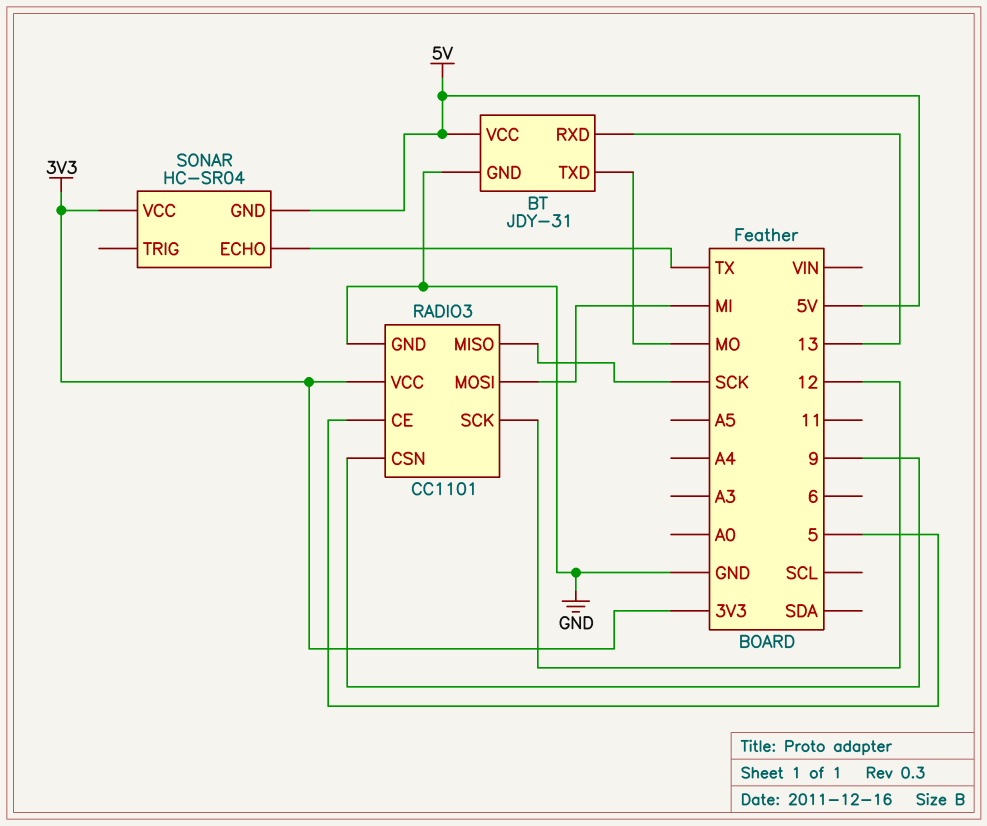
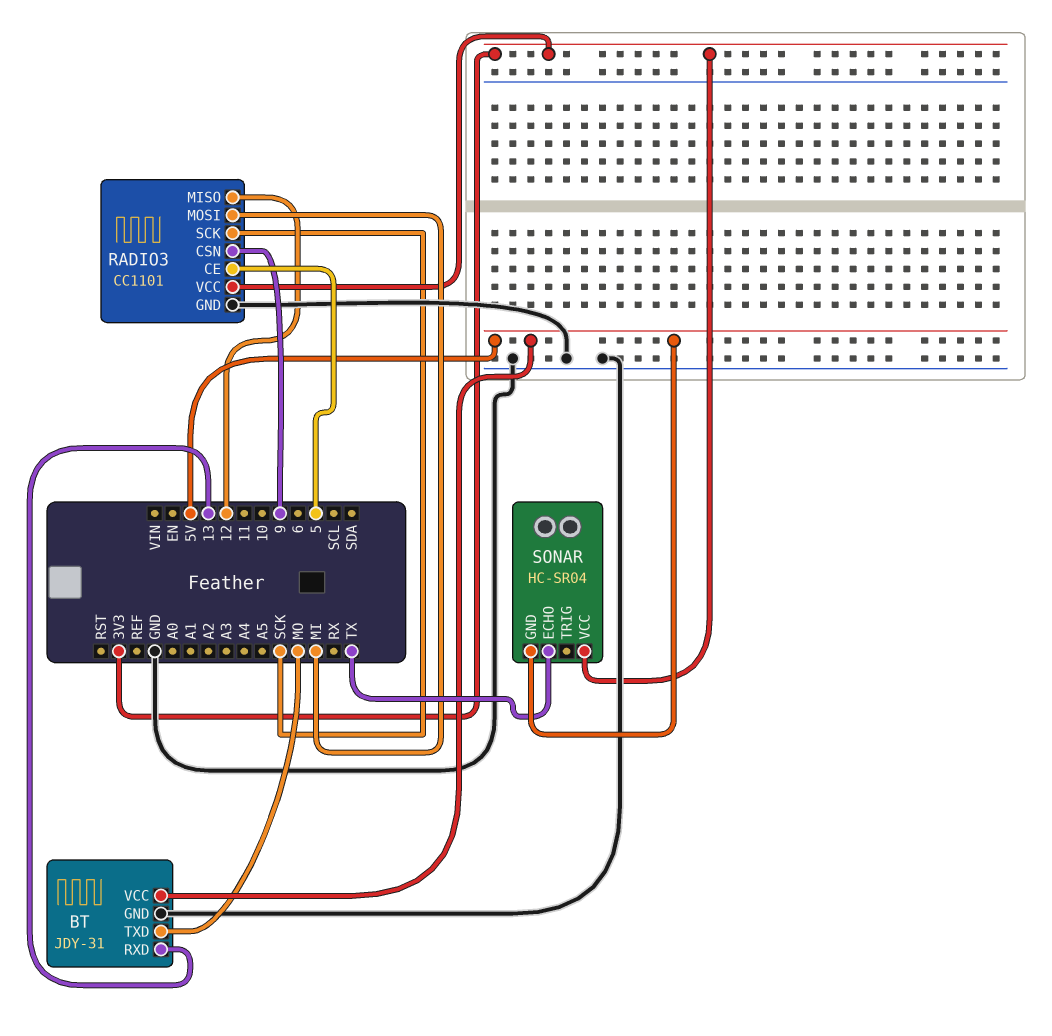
RADIO3 pin MISO: SCK -> 12
RADIO3 pin SCK: 12 -> SCK

